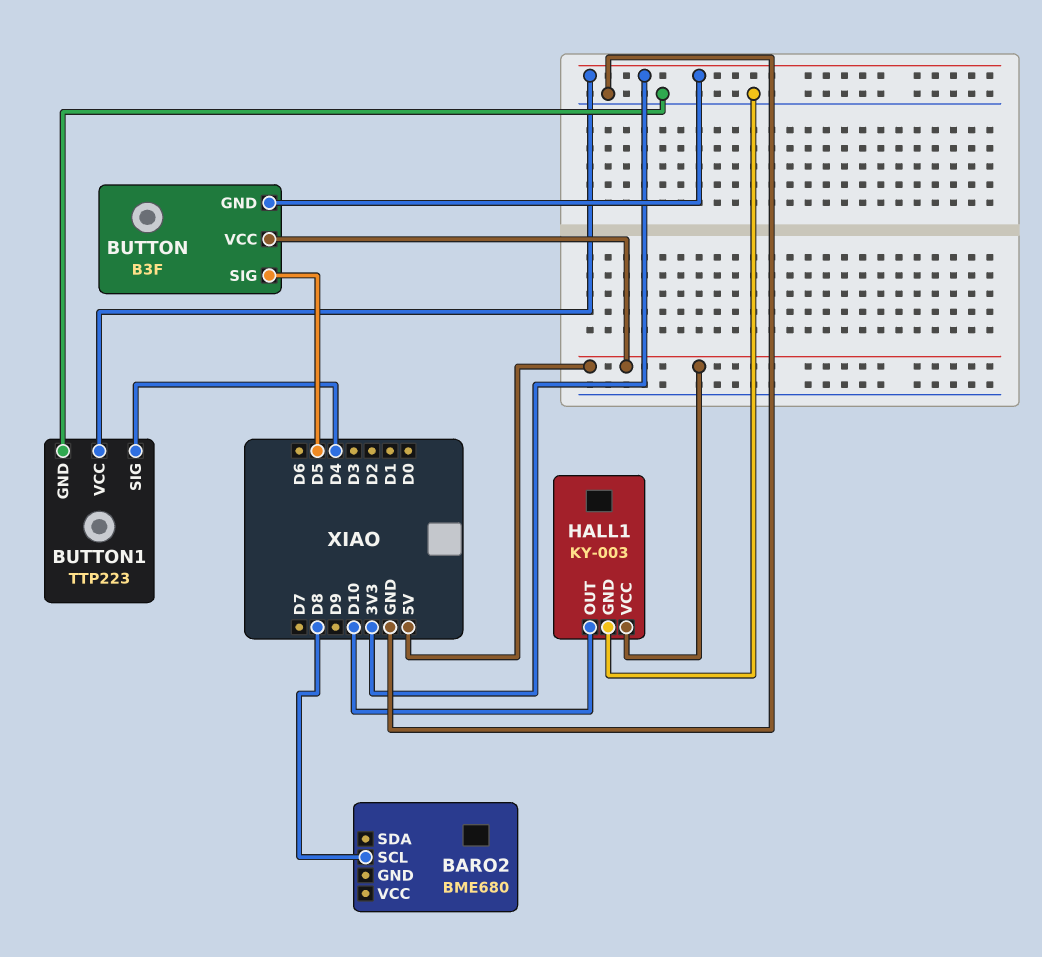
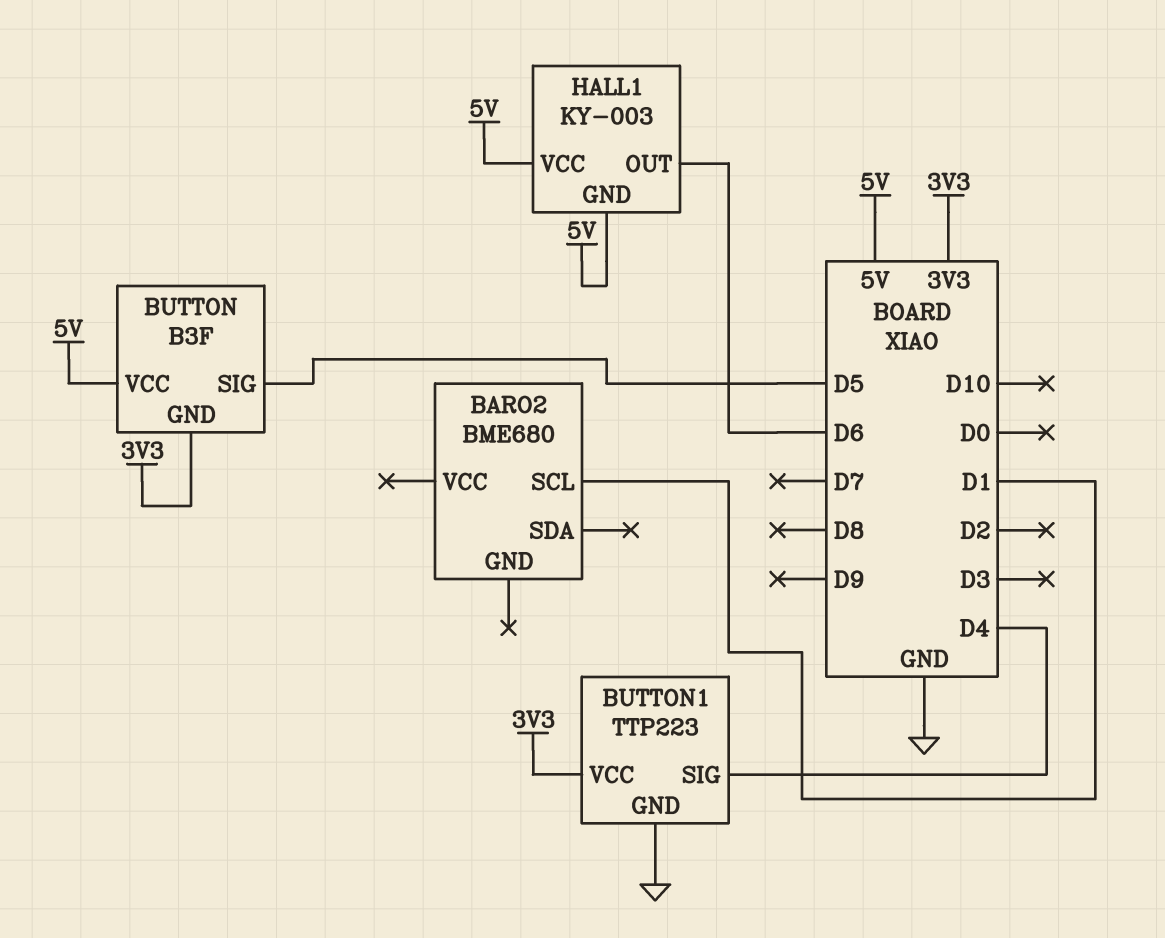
BARO2 pin SCL: D8 -> D1
HALL1 pin GND: GND -> 5V
HALL1 pin OUT: D10 -> D6

